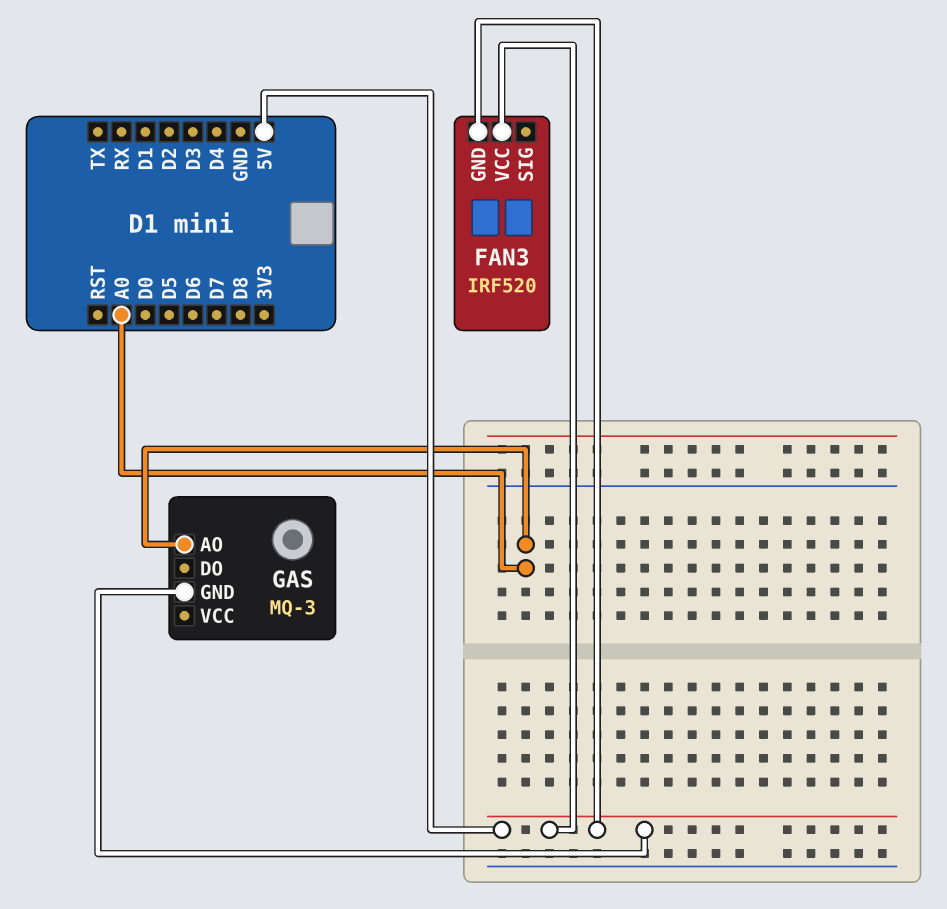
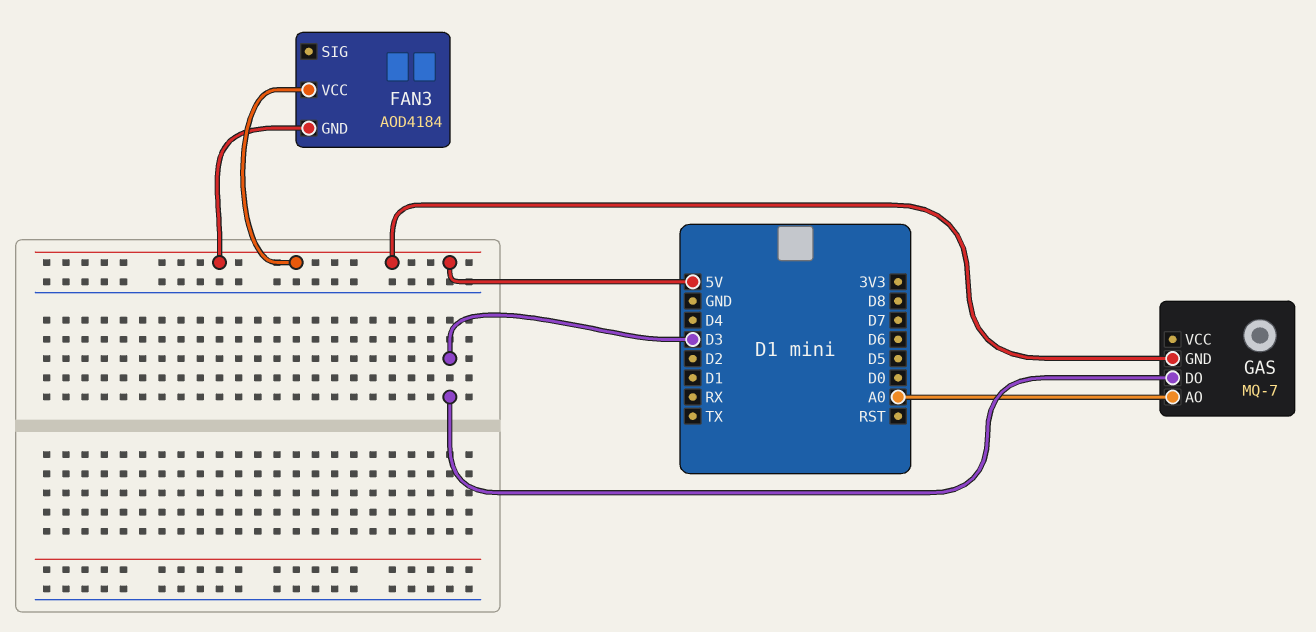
FAN3: IRF520 -> AOD4184
GAS: MQ-3 -> MQ-7
GAS pin DO: none -> D3

